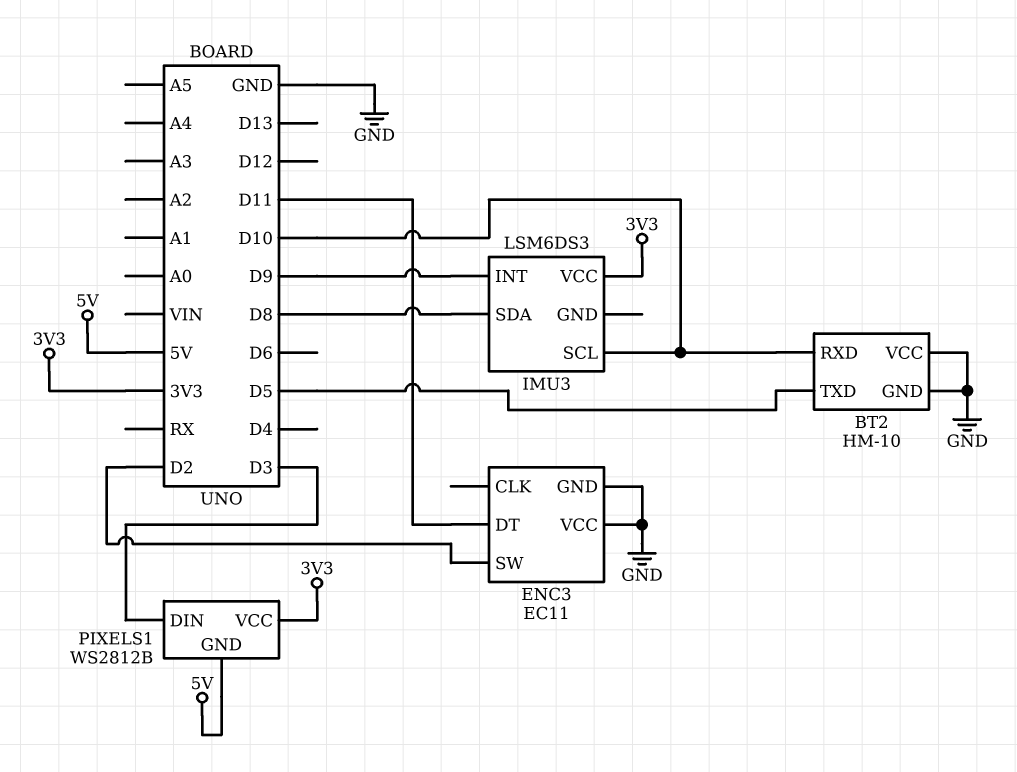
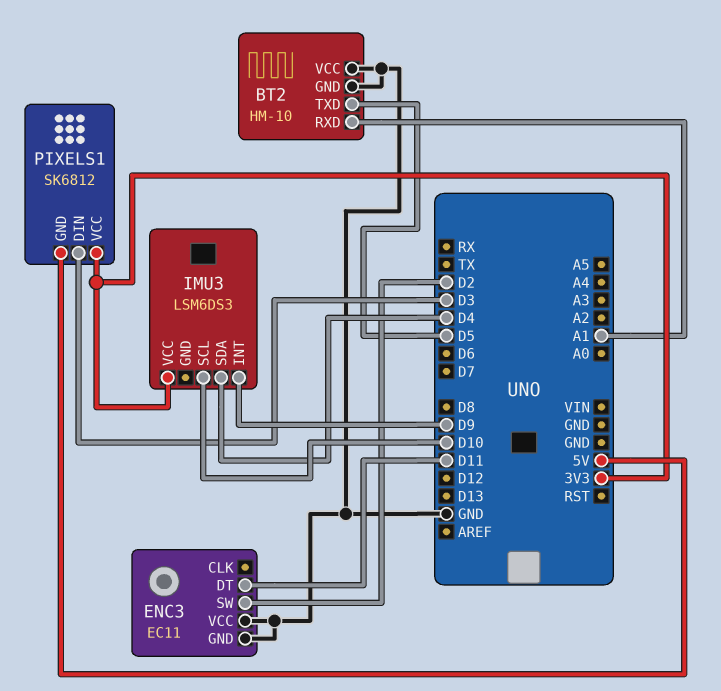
BT2 pin RXD: D10 -> A1
IMU3 pin SDA: D8 -> D4
PIXELS1: WS2812B -> SK6812

